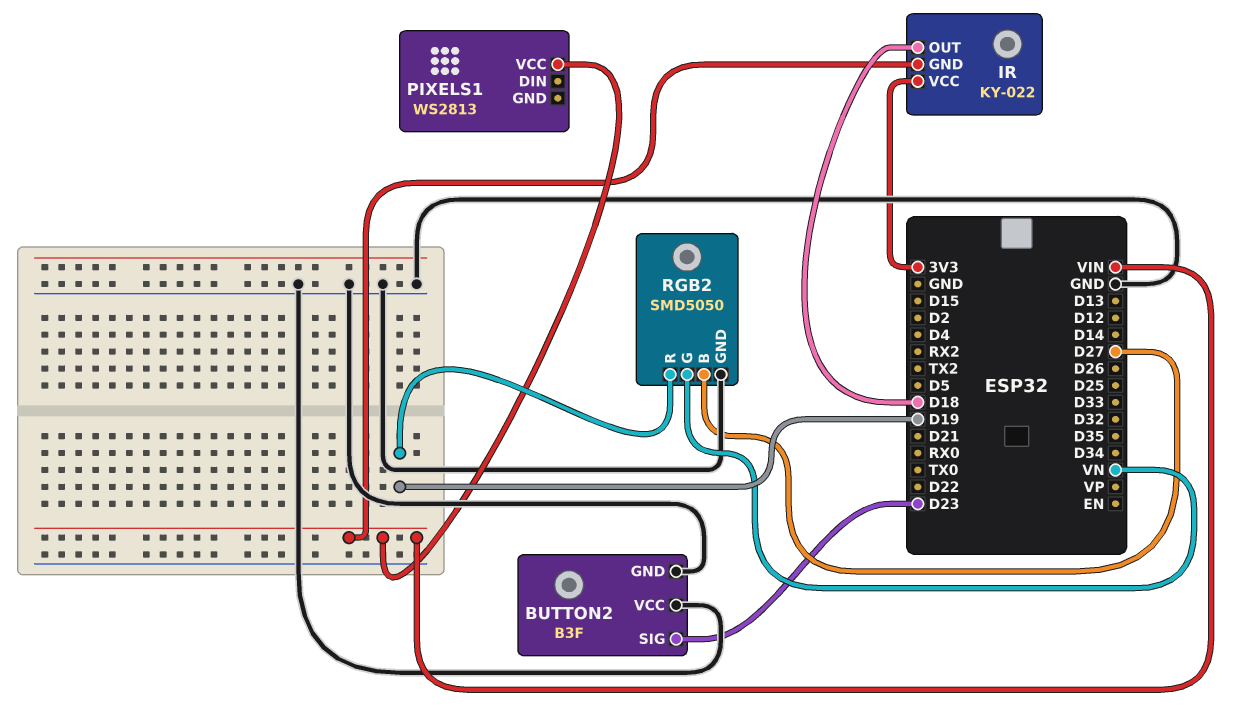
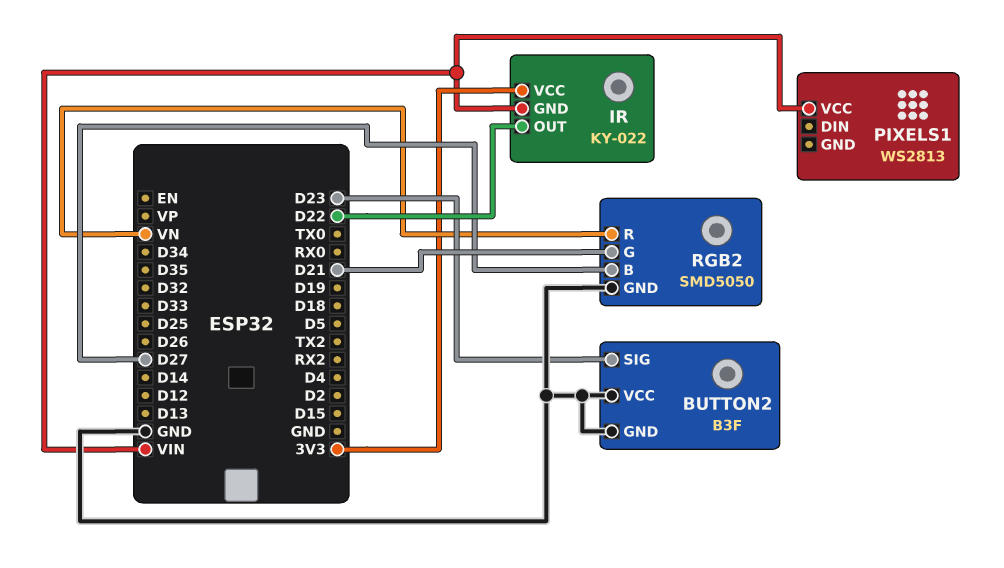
IR pin OUT: D18 -> D22
RGB2 pin G: VN -> D21
RGB2 pin R: D19 -> VN

